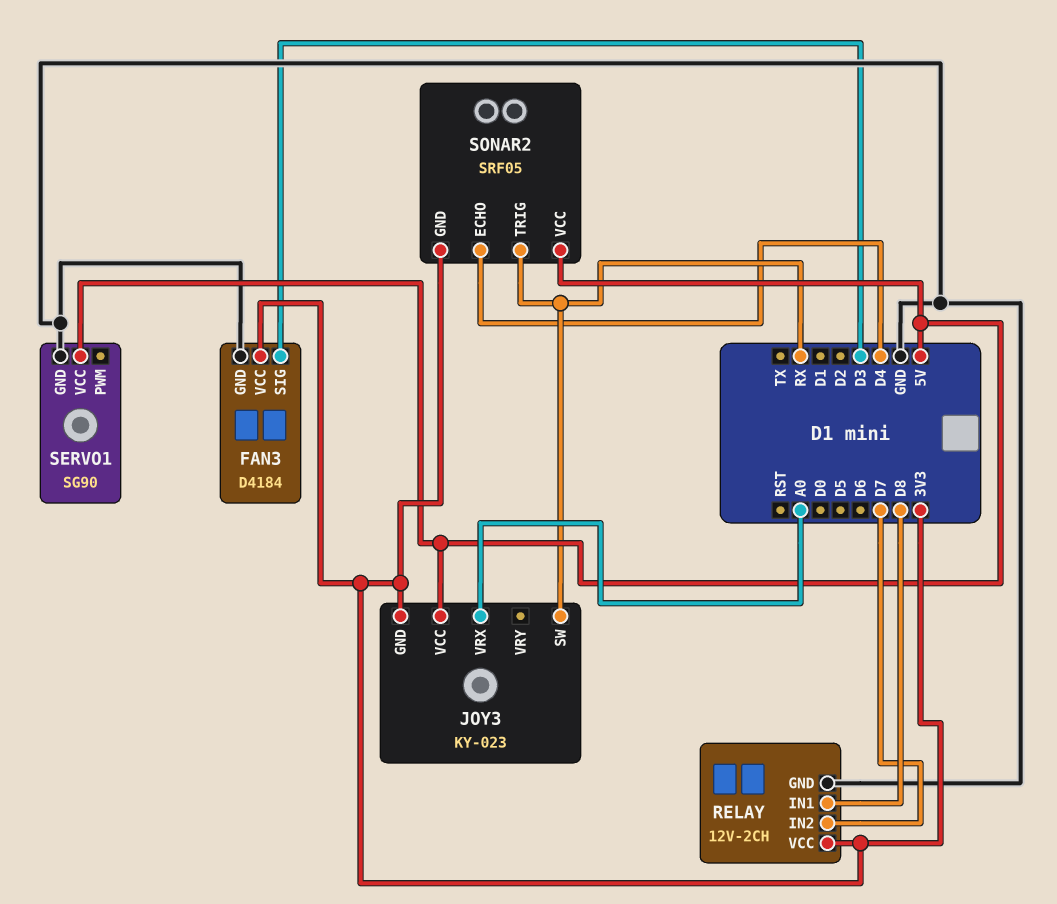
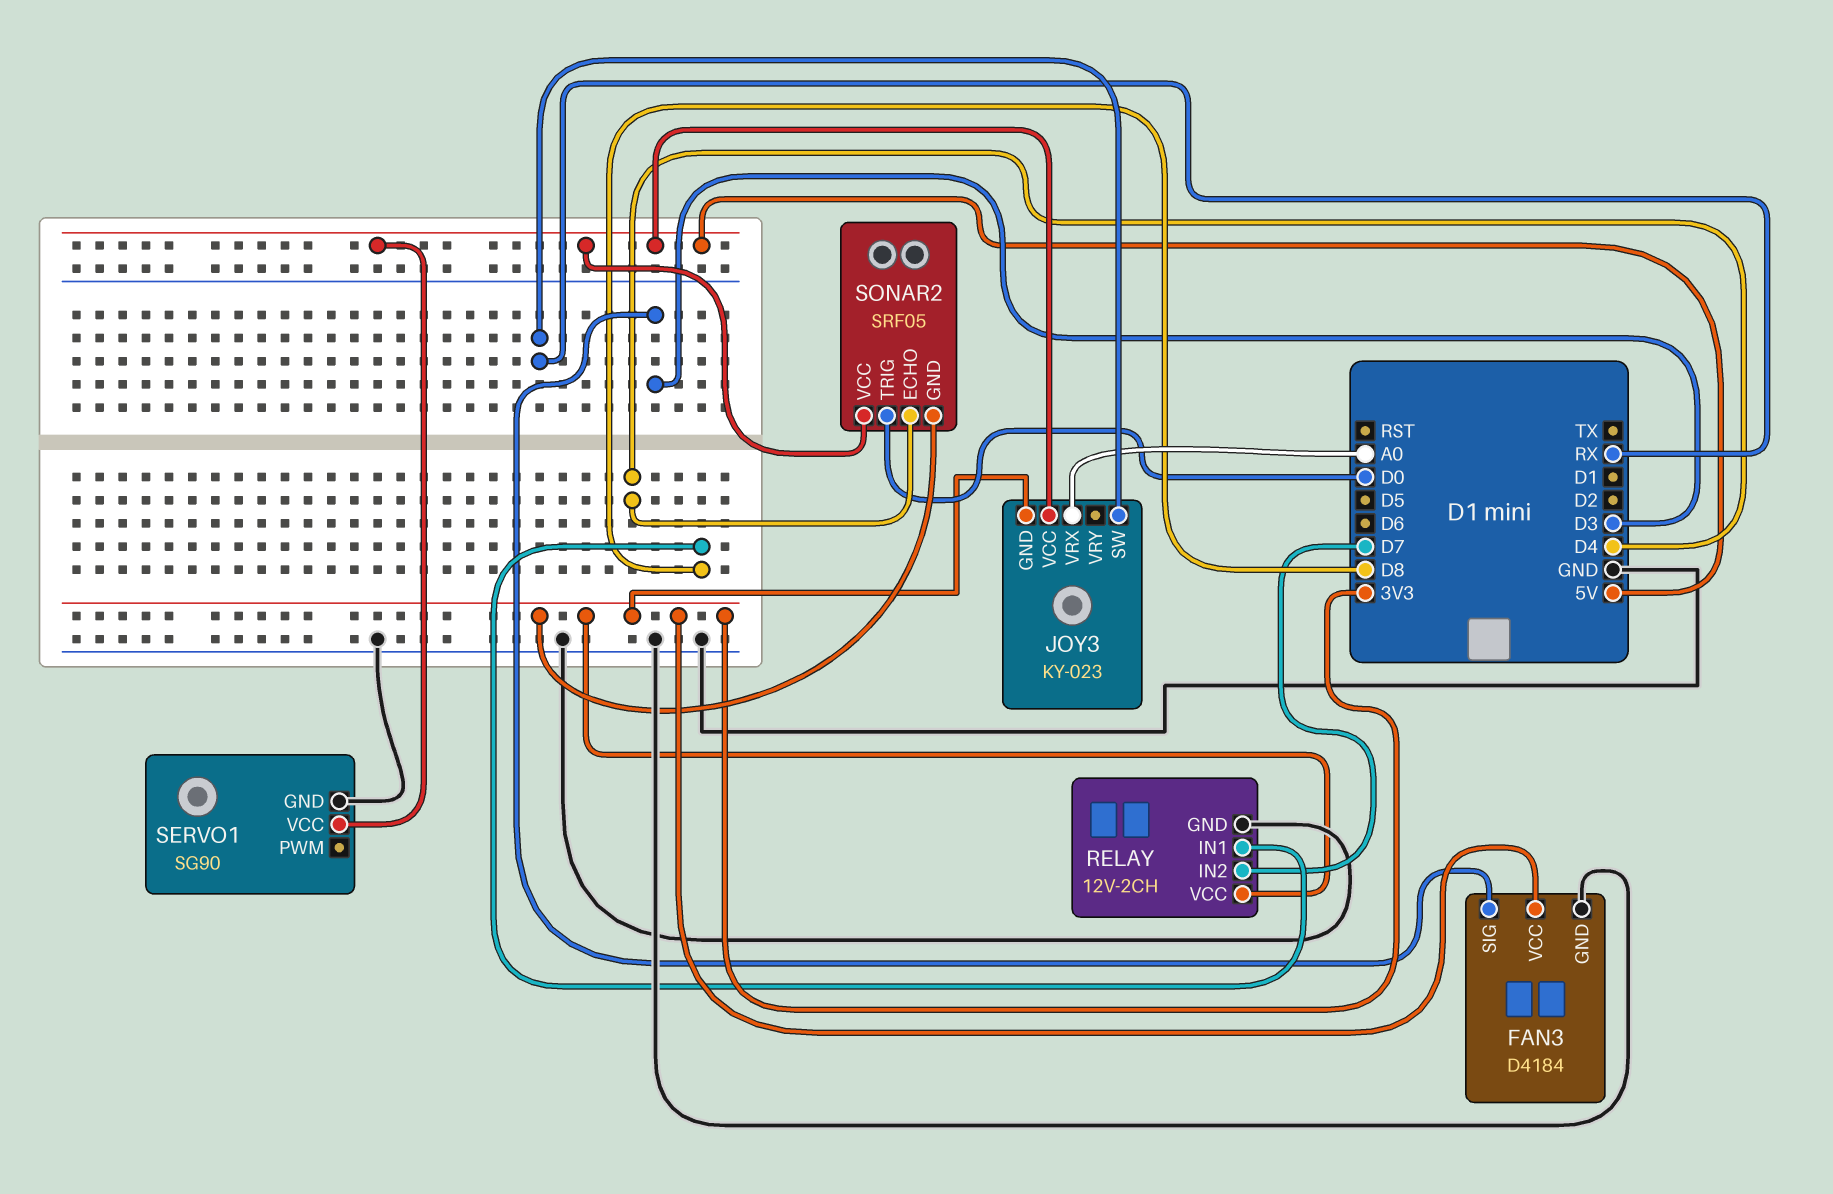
SONAR2 pin TRIG: RX -> D0

